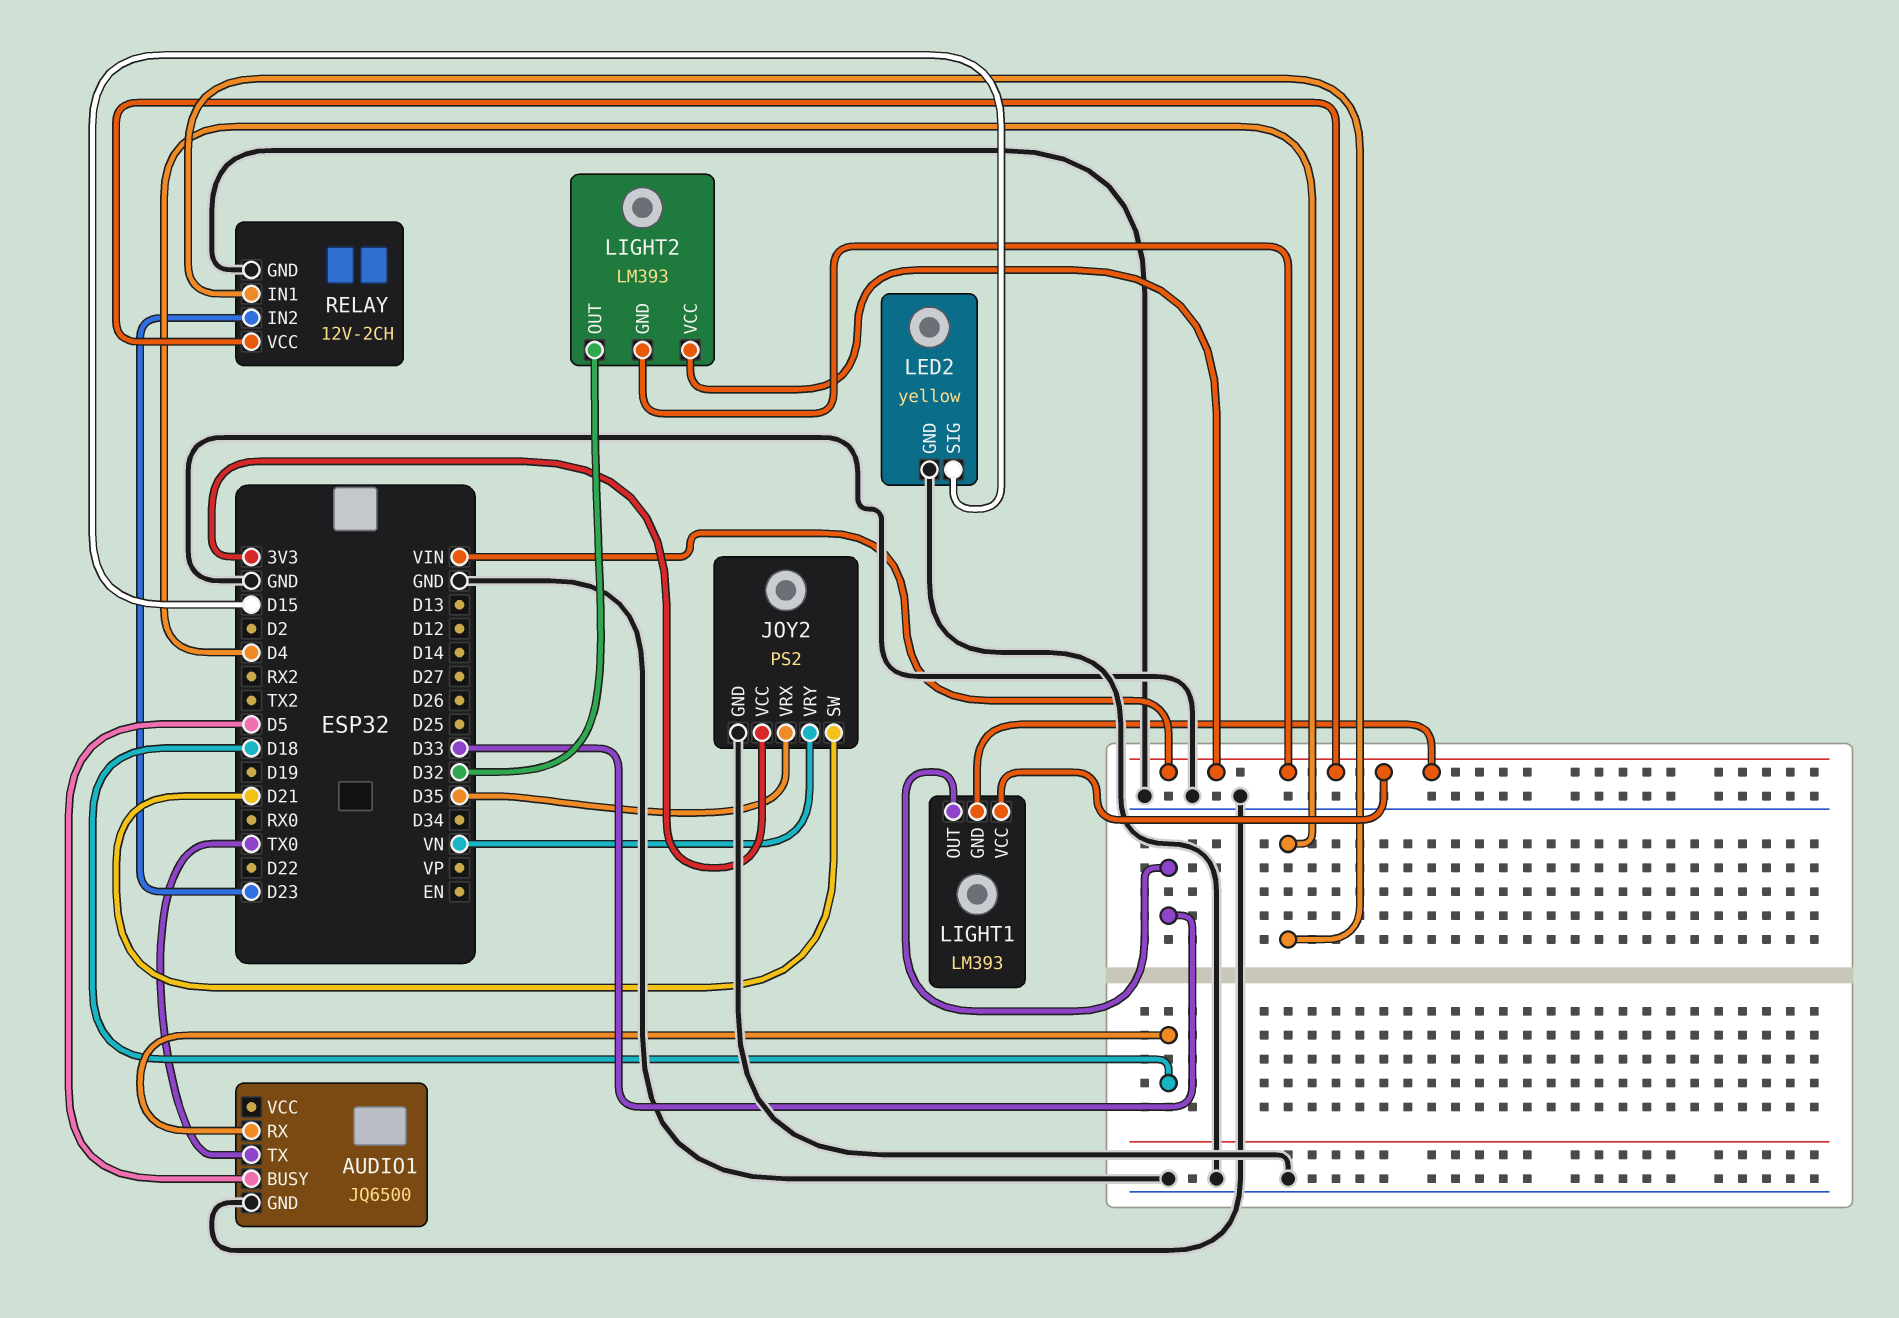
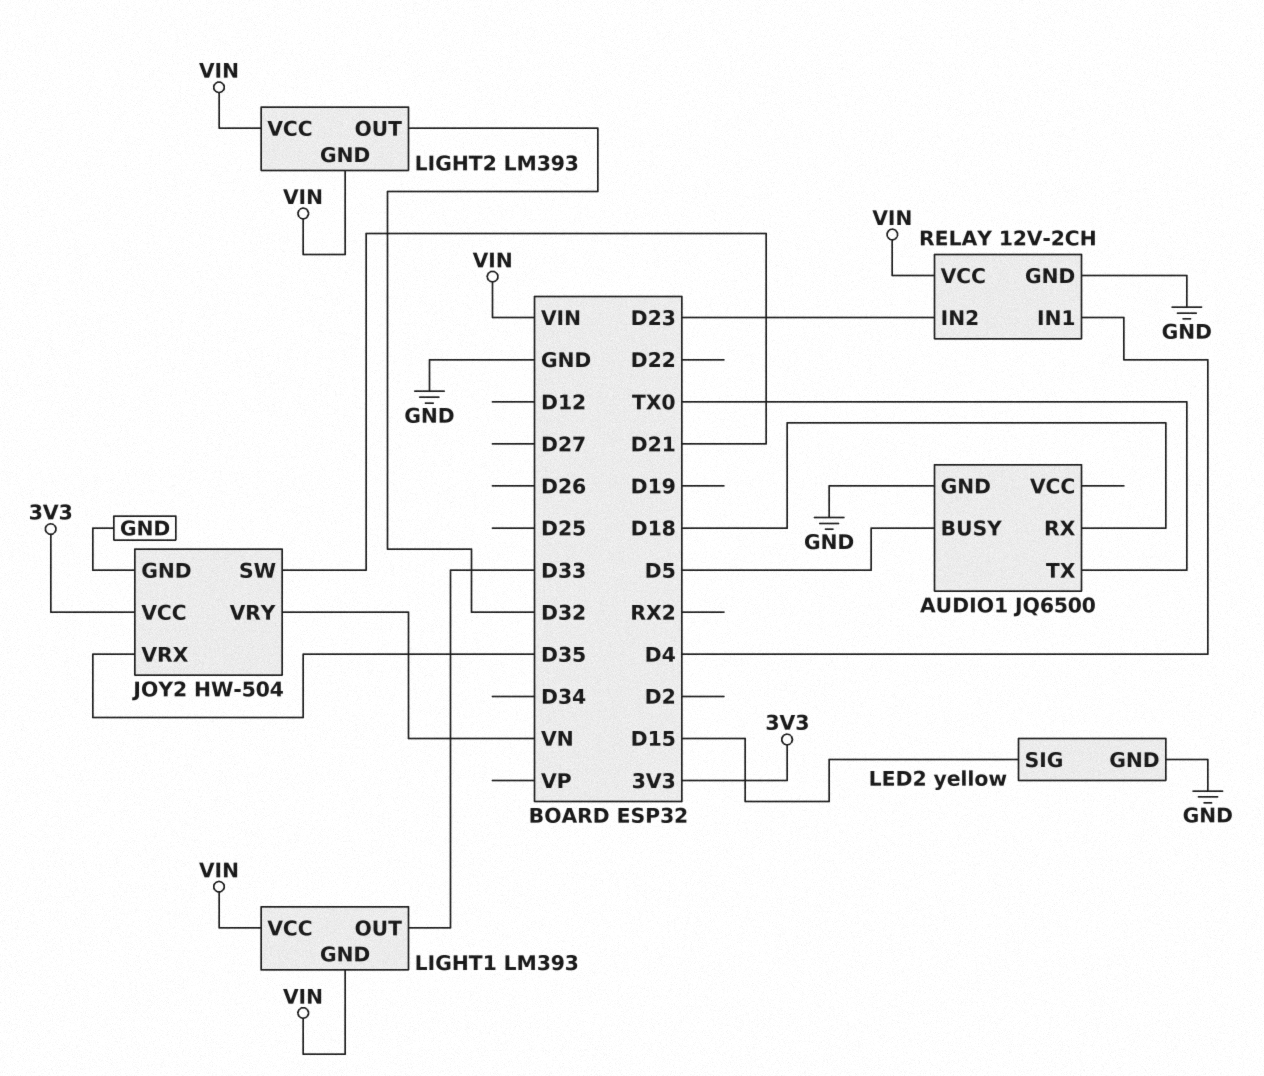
JOY2: PS2 -> HW-504

